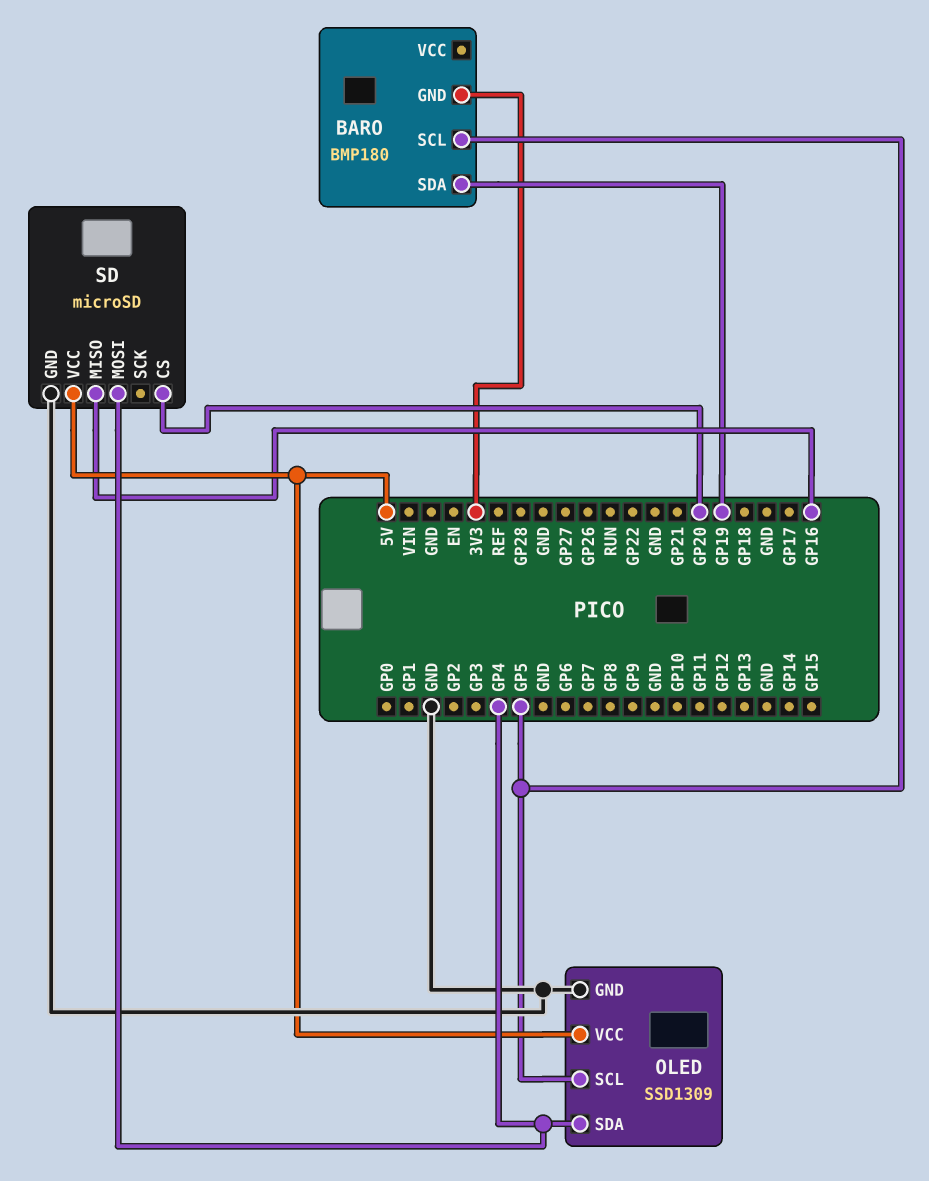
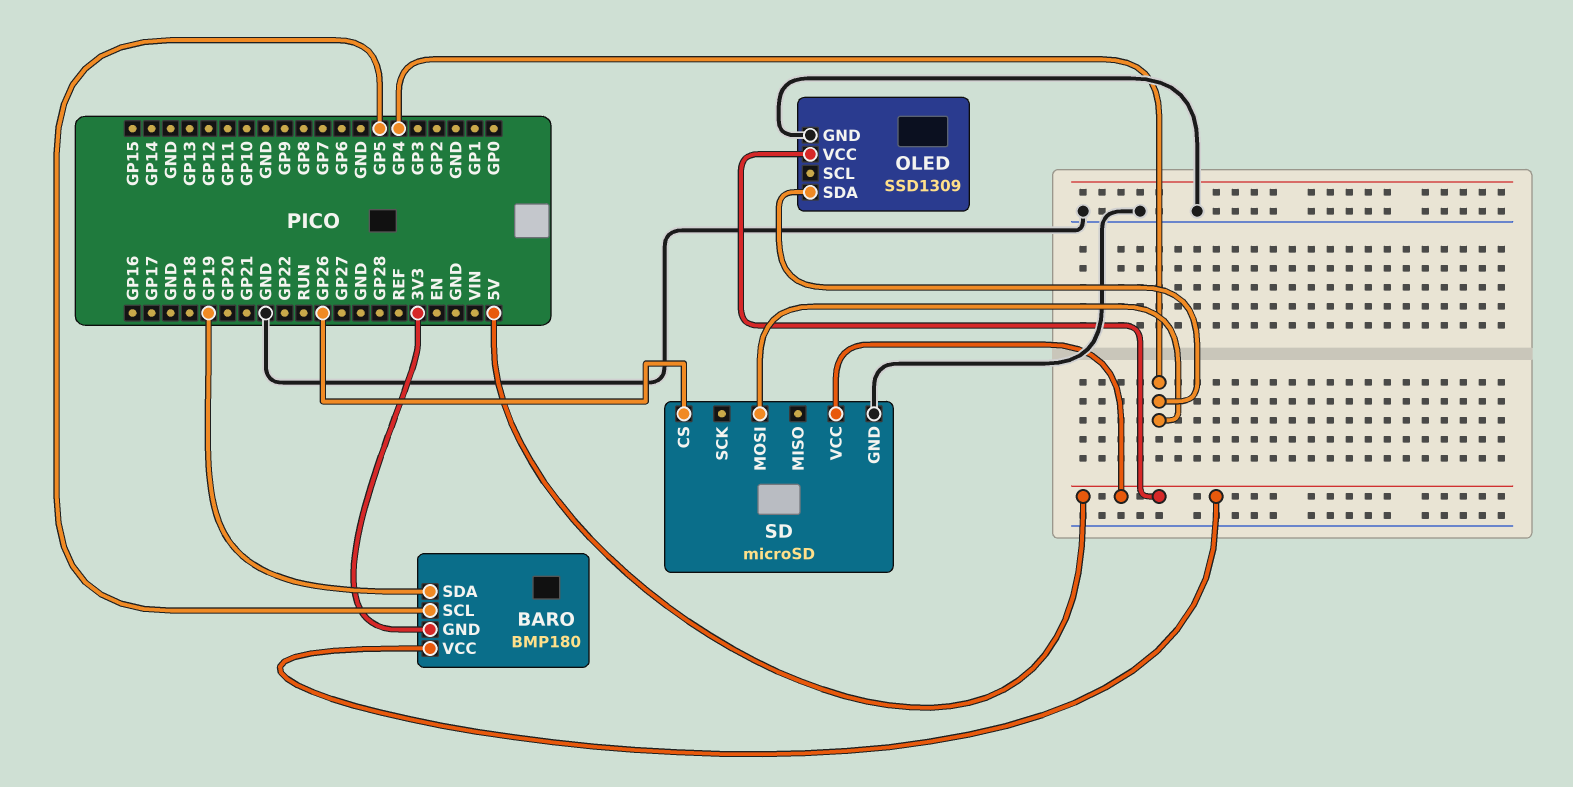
BARO pin VCC: none -> 5V
OLED pin SCL: GP5 -> none
SD pin CS: GP20 -> GP26
SD pin MISO: GP16 -> none

